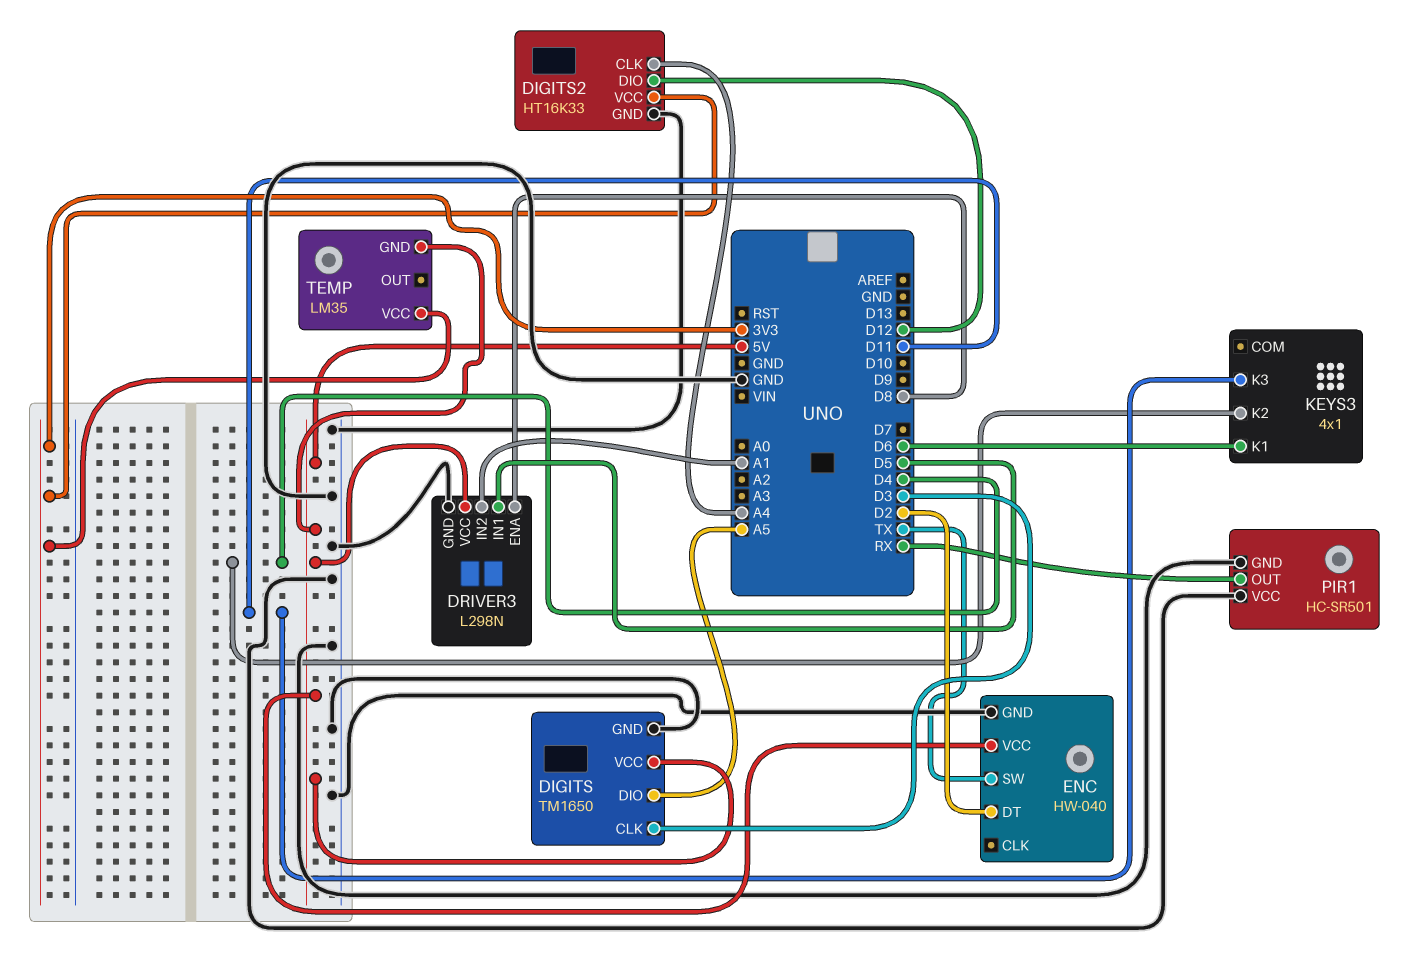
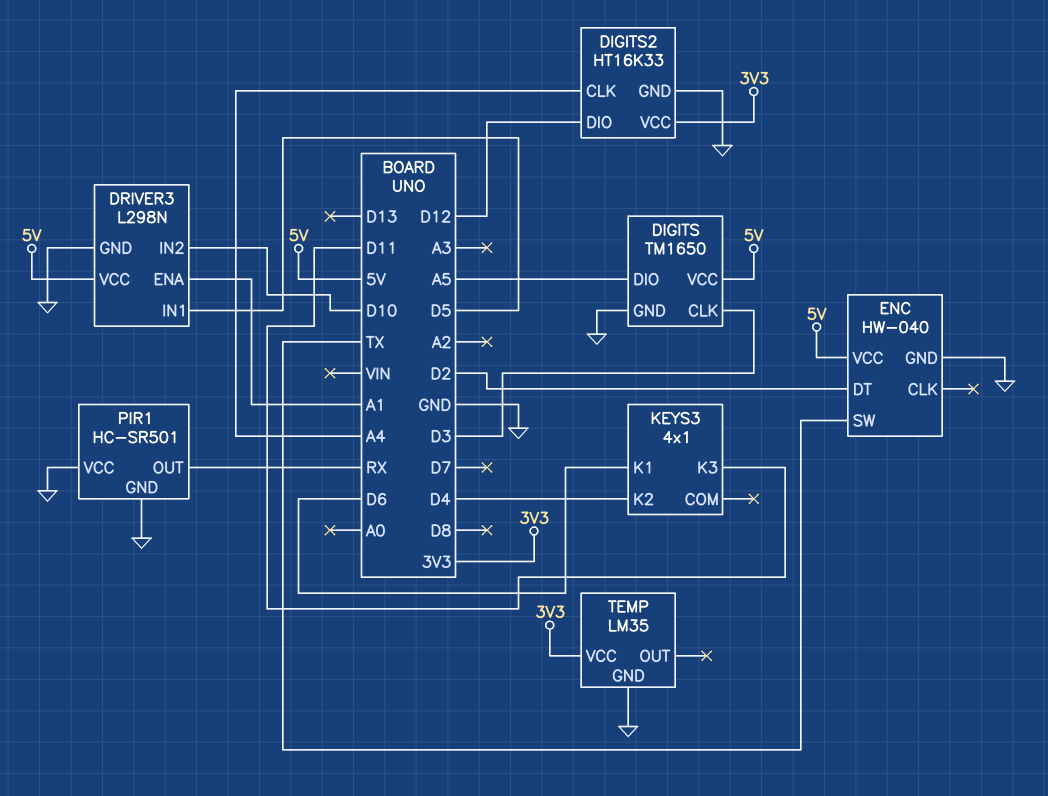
DRIVER3 pin ENA: D8 -> A1
DRIVER3 pin IN2: A1 -> D10
TEMP pin GND: 5V -> GND

